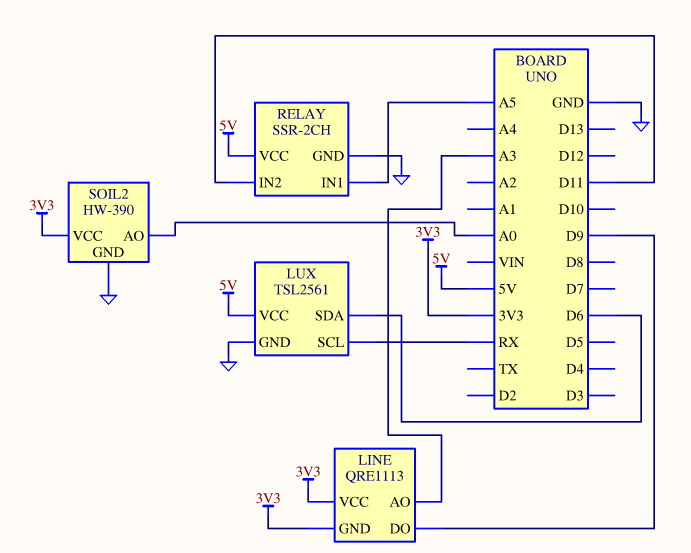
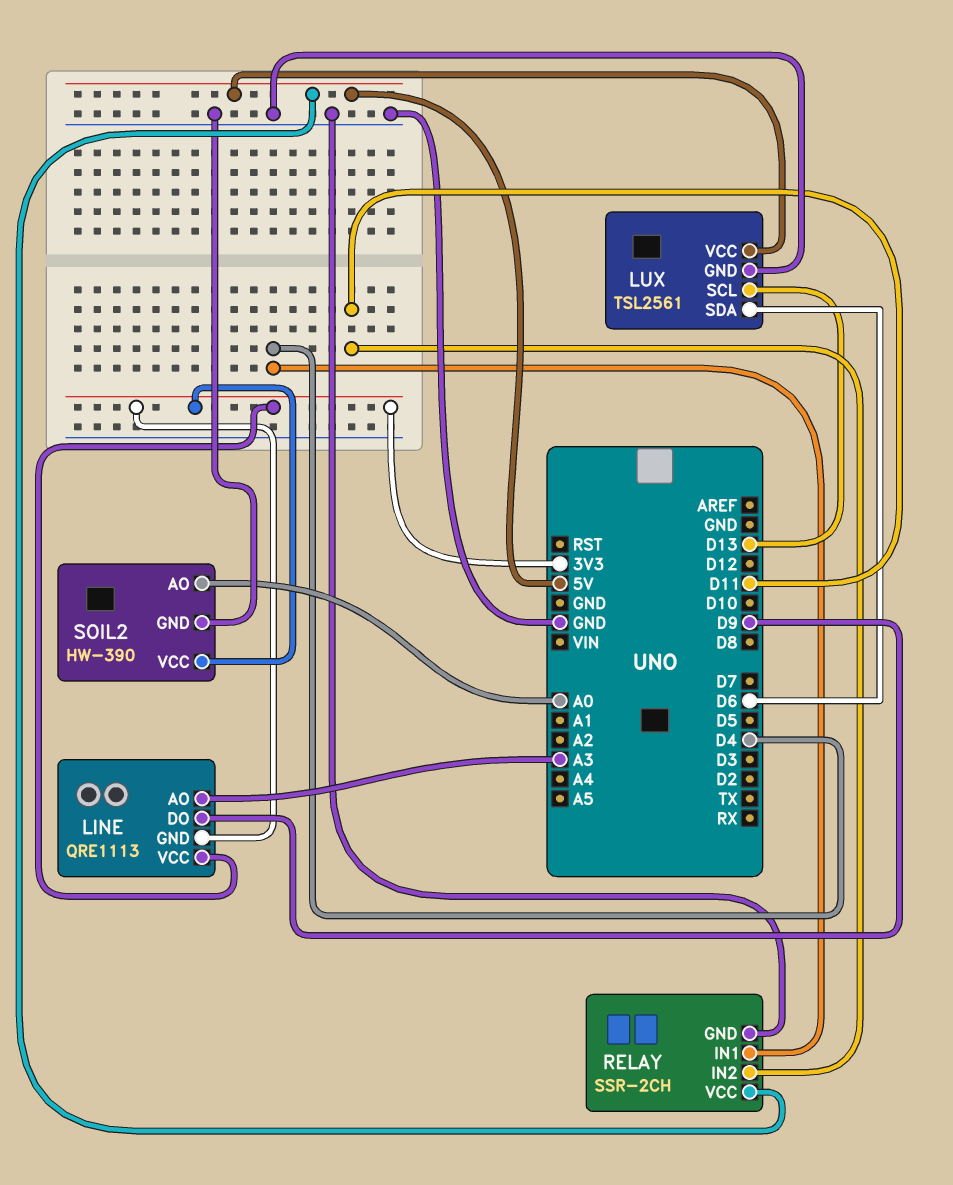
LUX pin SCL: RX -> D13
RELAY pin IN1: A5 -> D4

